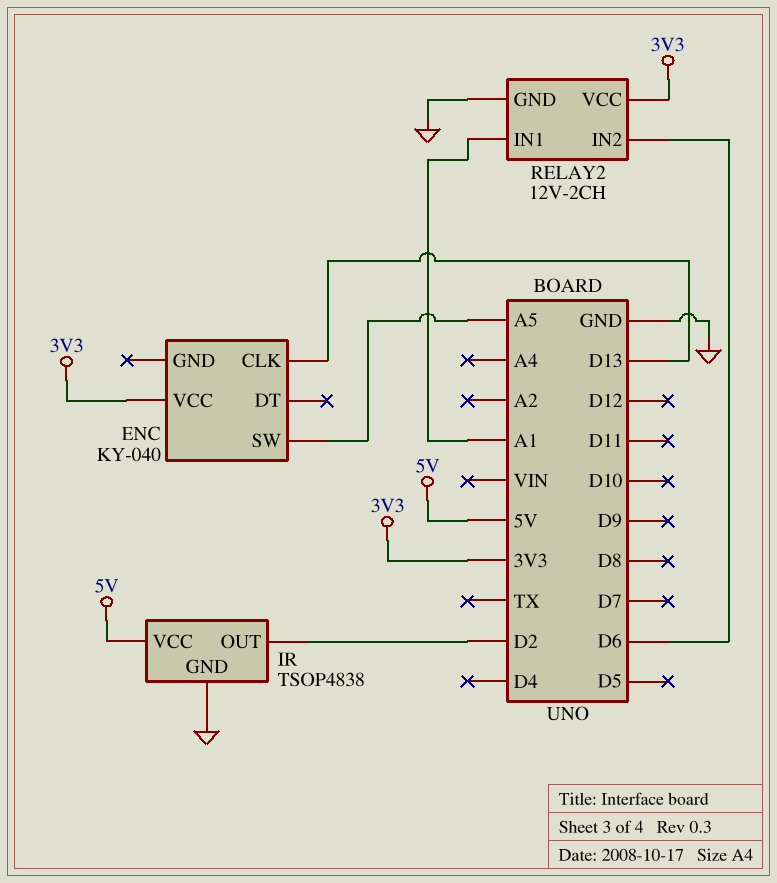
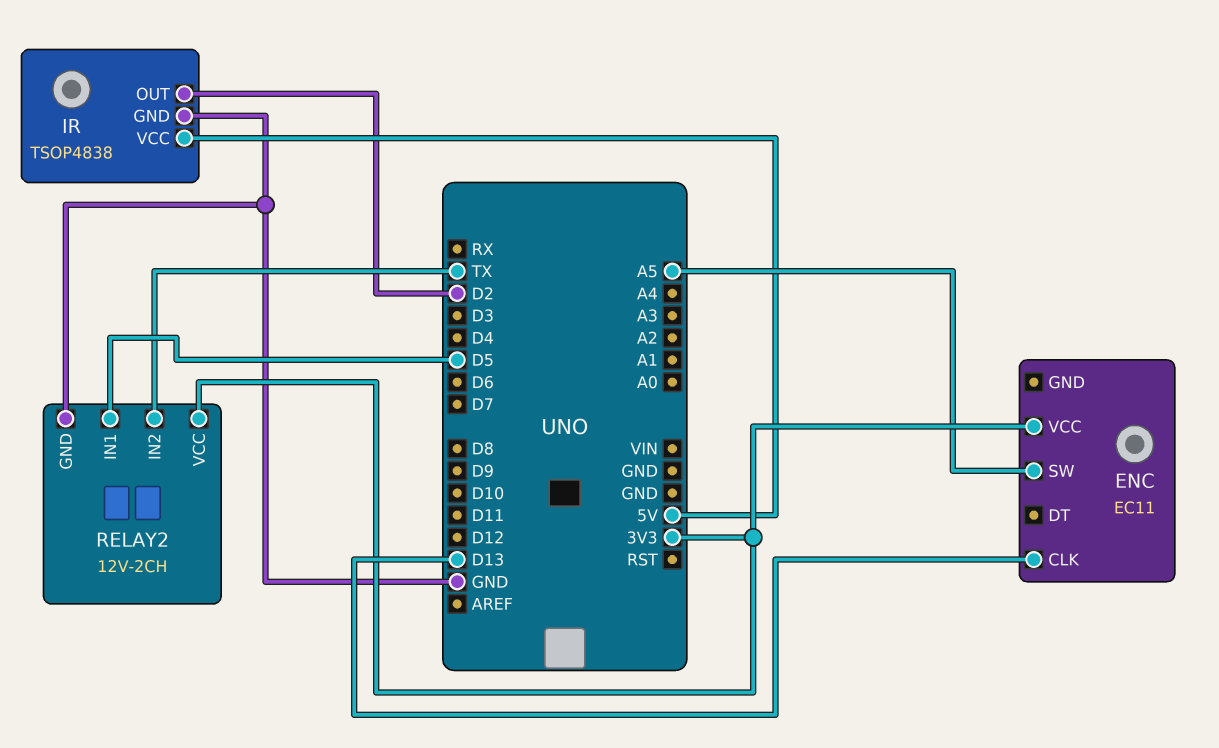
ENC: KY-040 -> EC11
RELAY2 pin IN1: A1 -> D5
RELAY2 pin IN2: D6 -> TX

